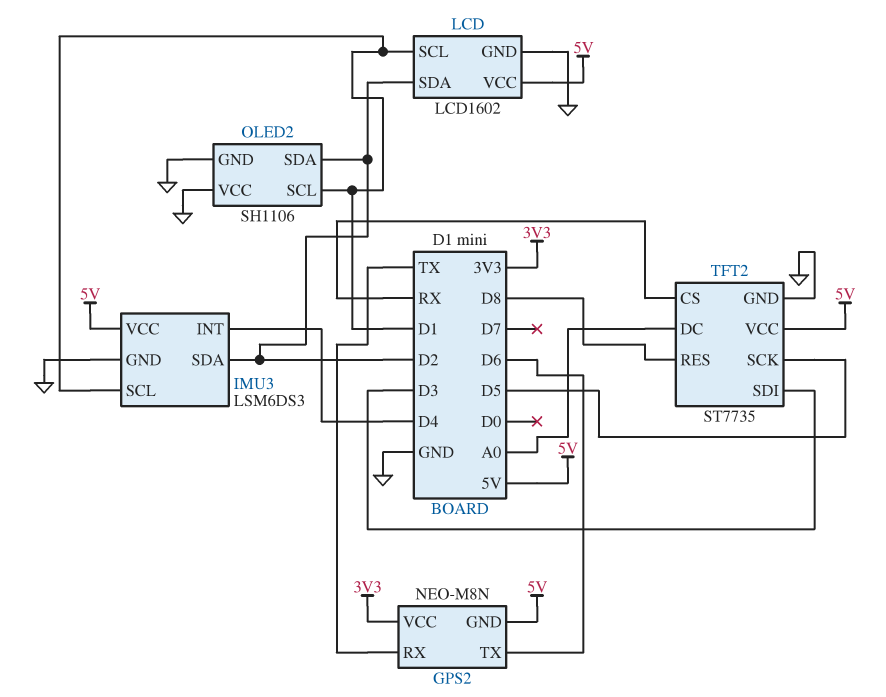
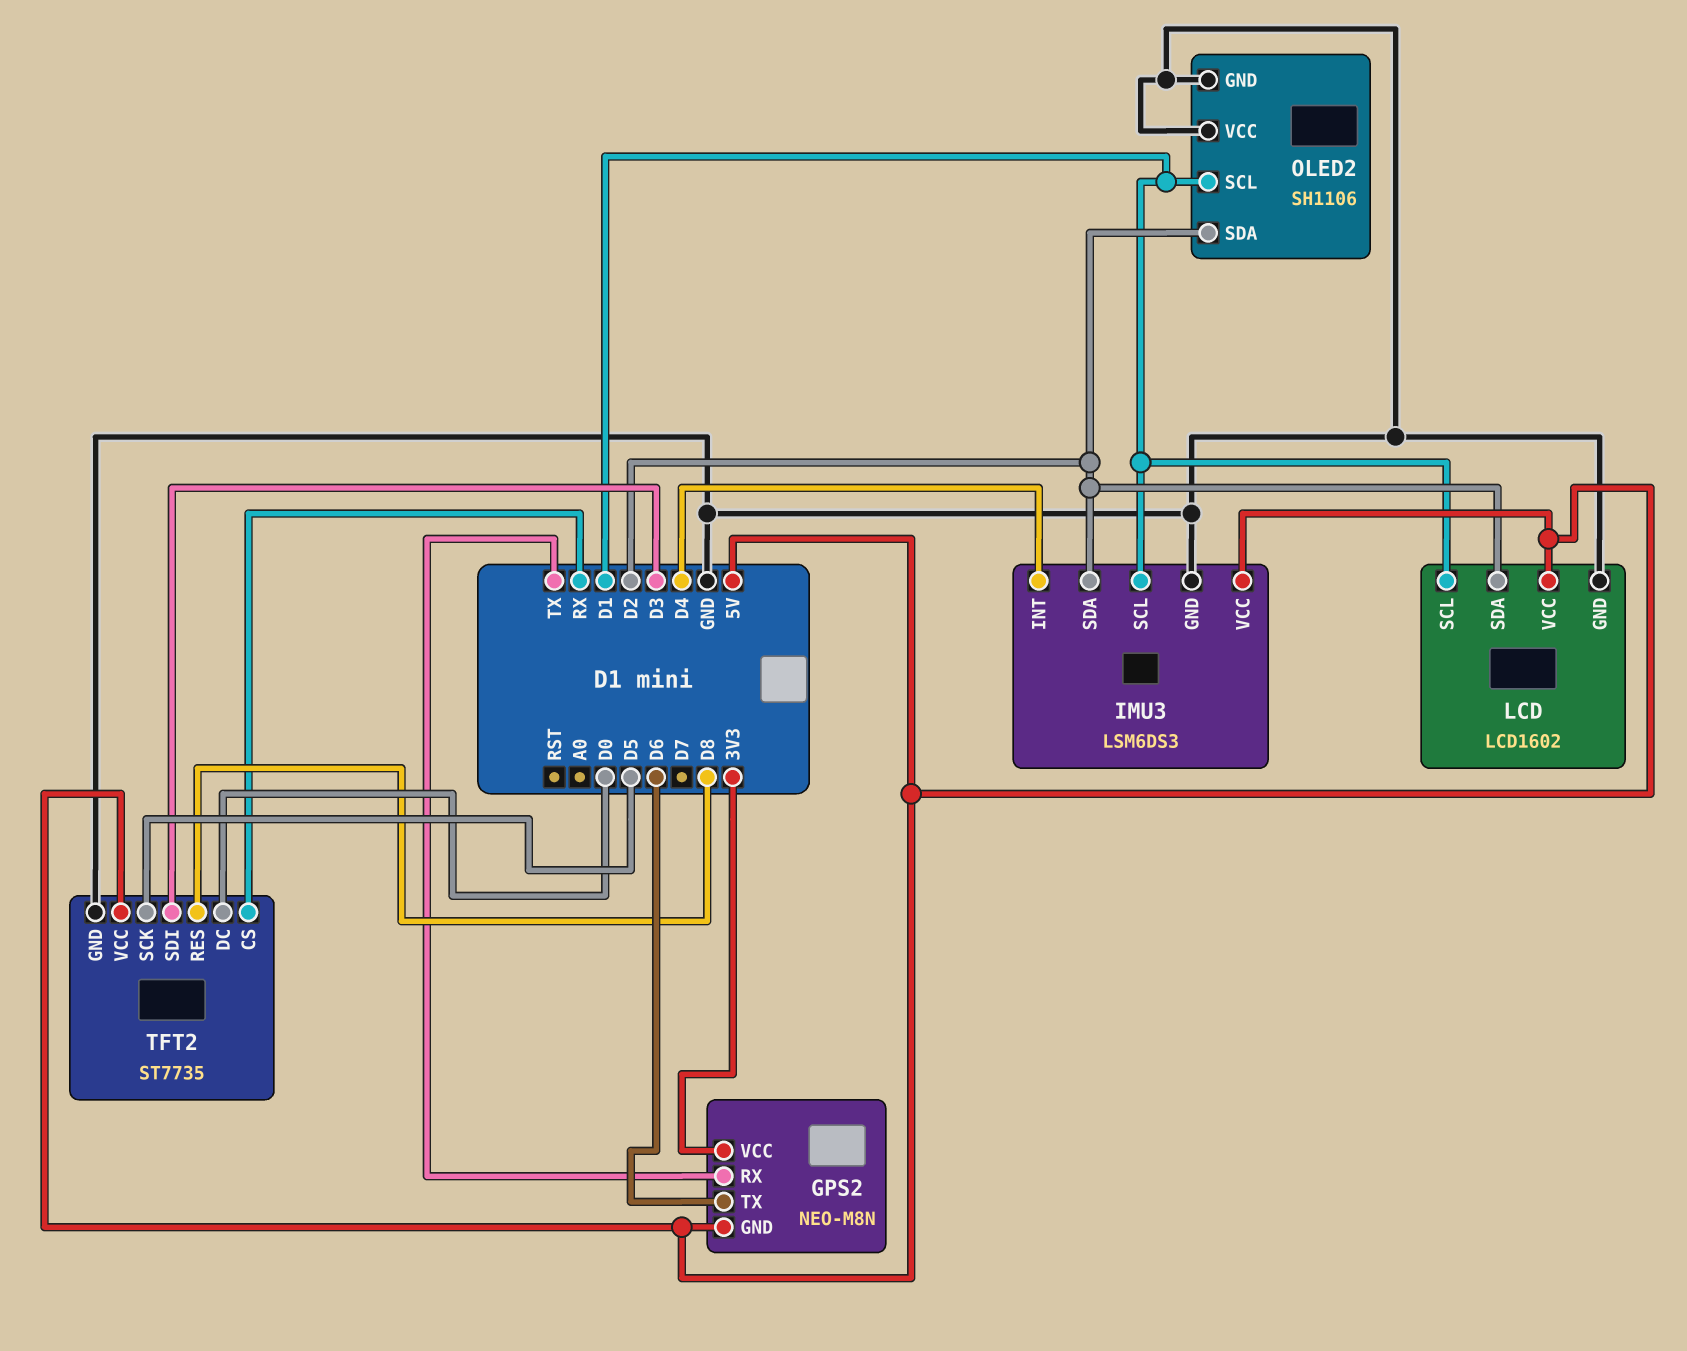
TFT2 pin DC: A0 -> D0

